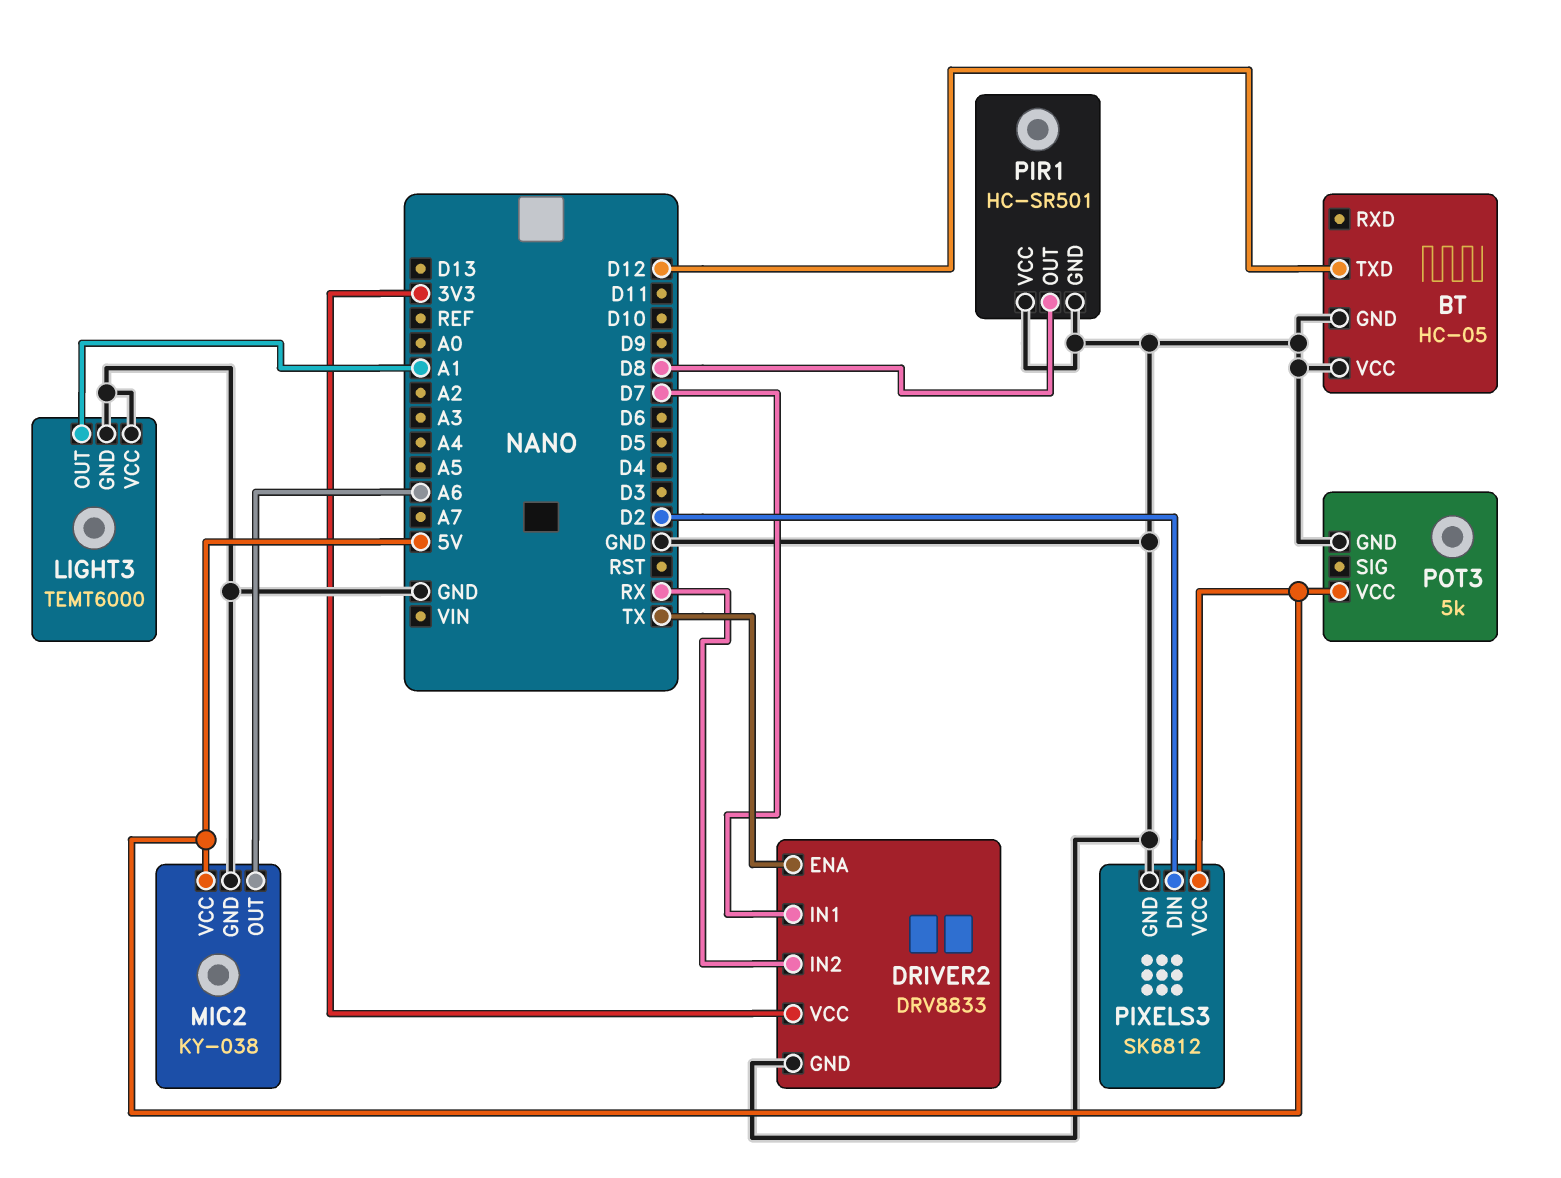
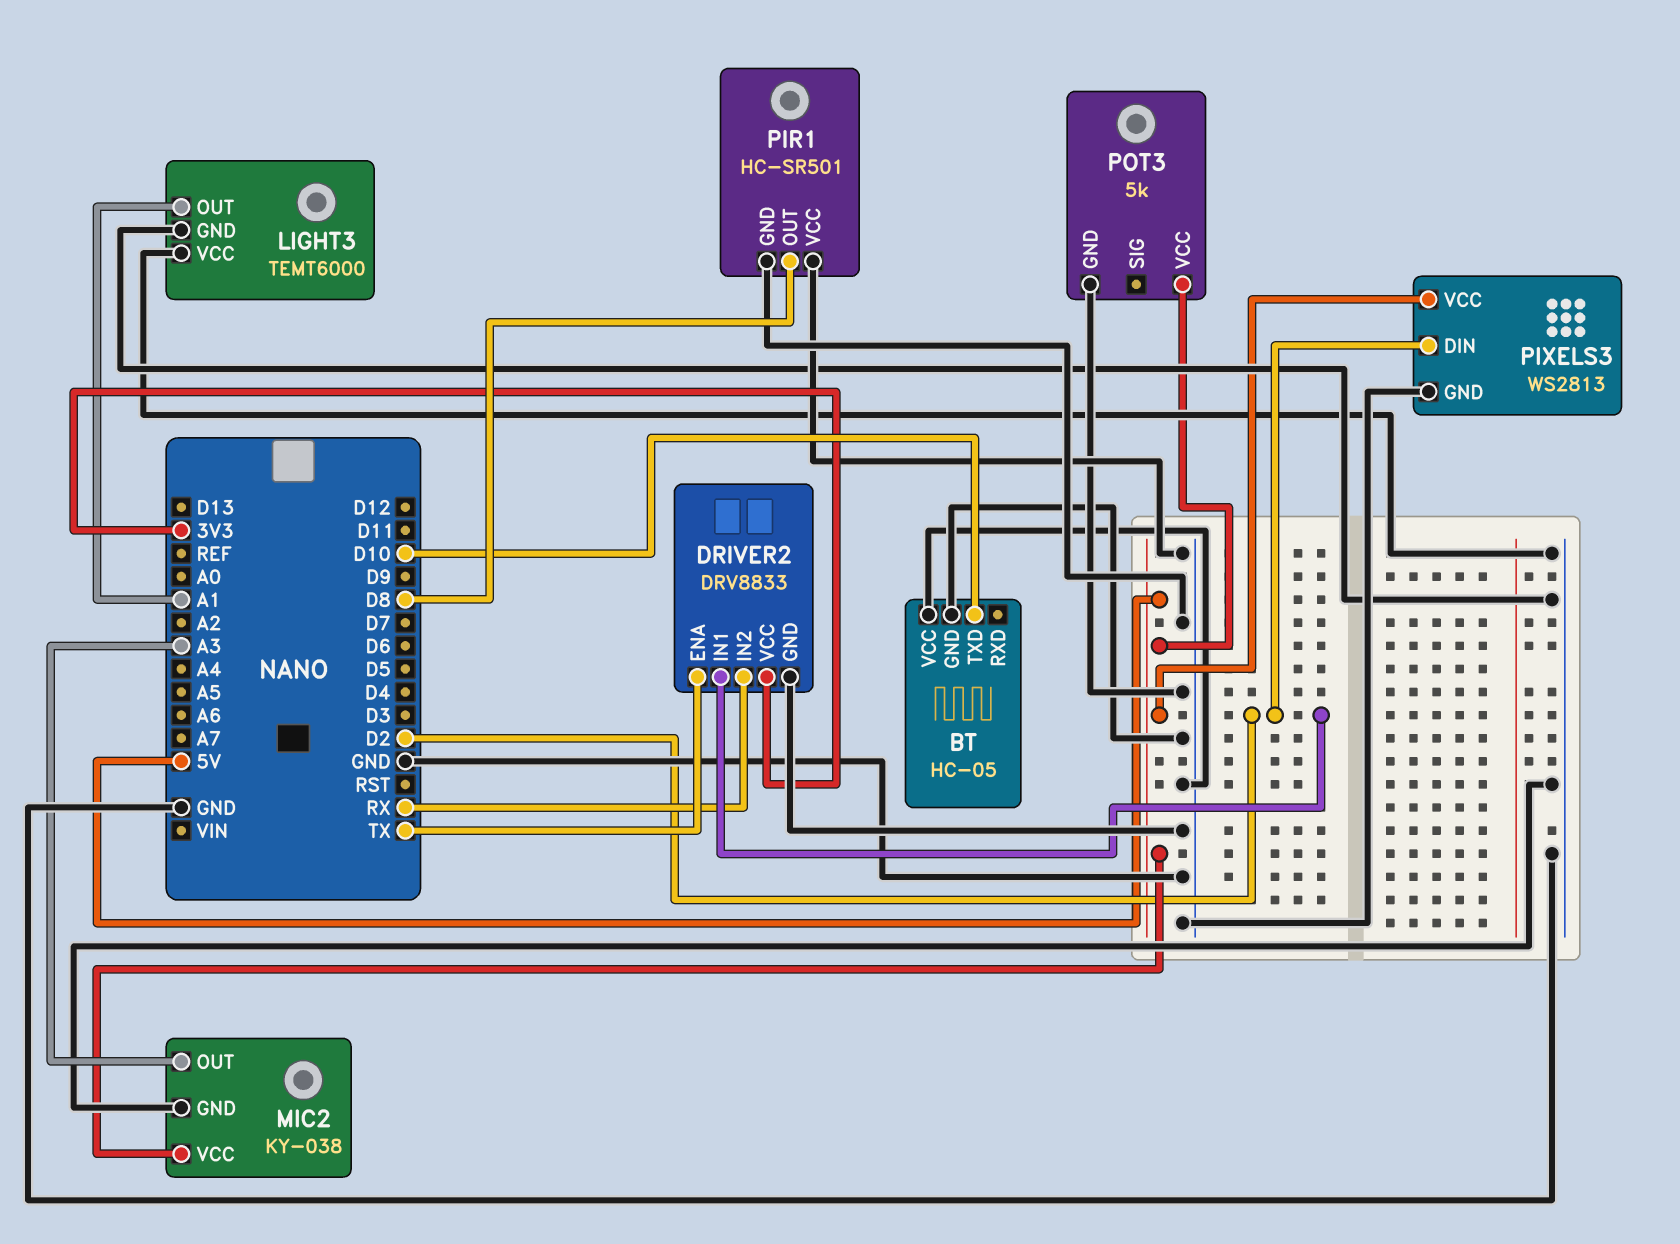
BT pin TXD: D12 -> D10
DRIVER2 pin IN1: D7 -> D2
MIC2 pin OUT: A6 -> A3
PIXELS3: SK6812 -> WS2813

